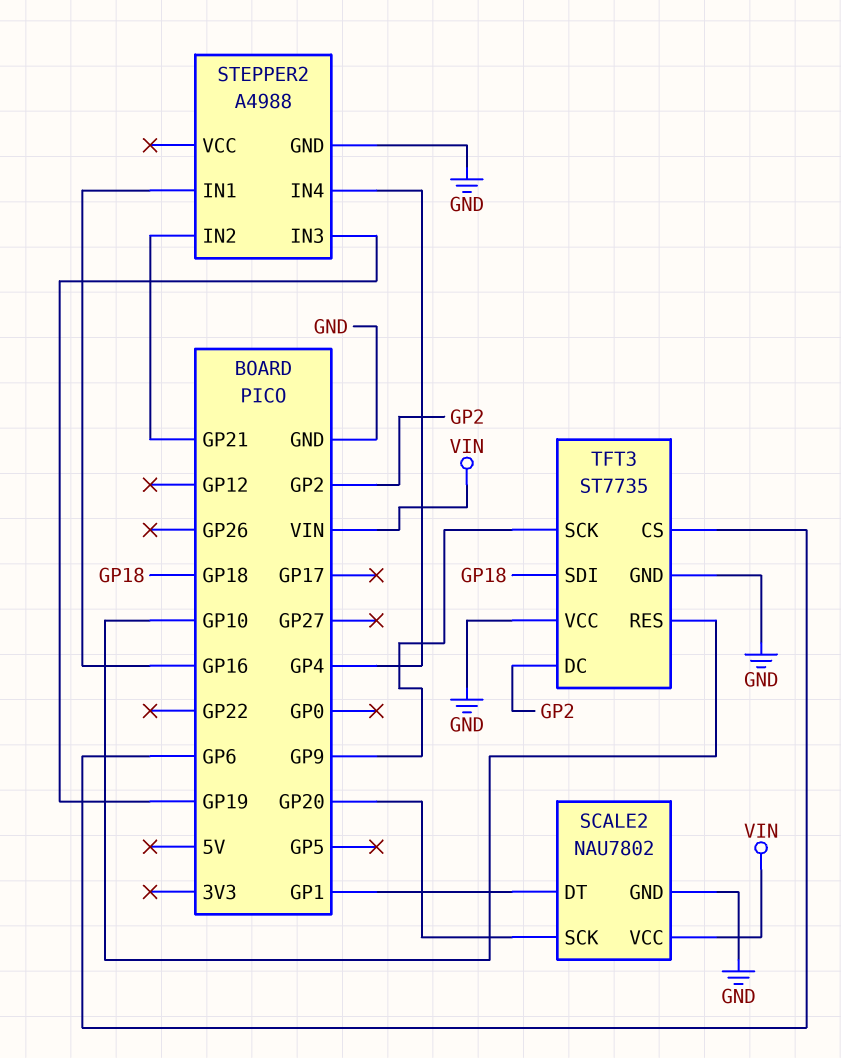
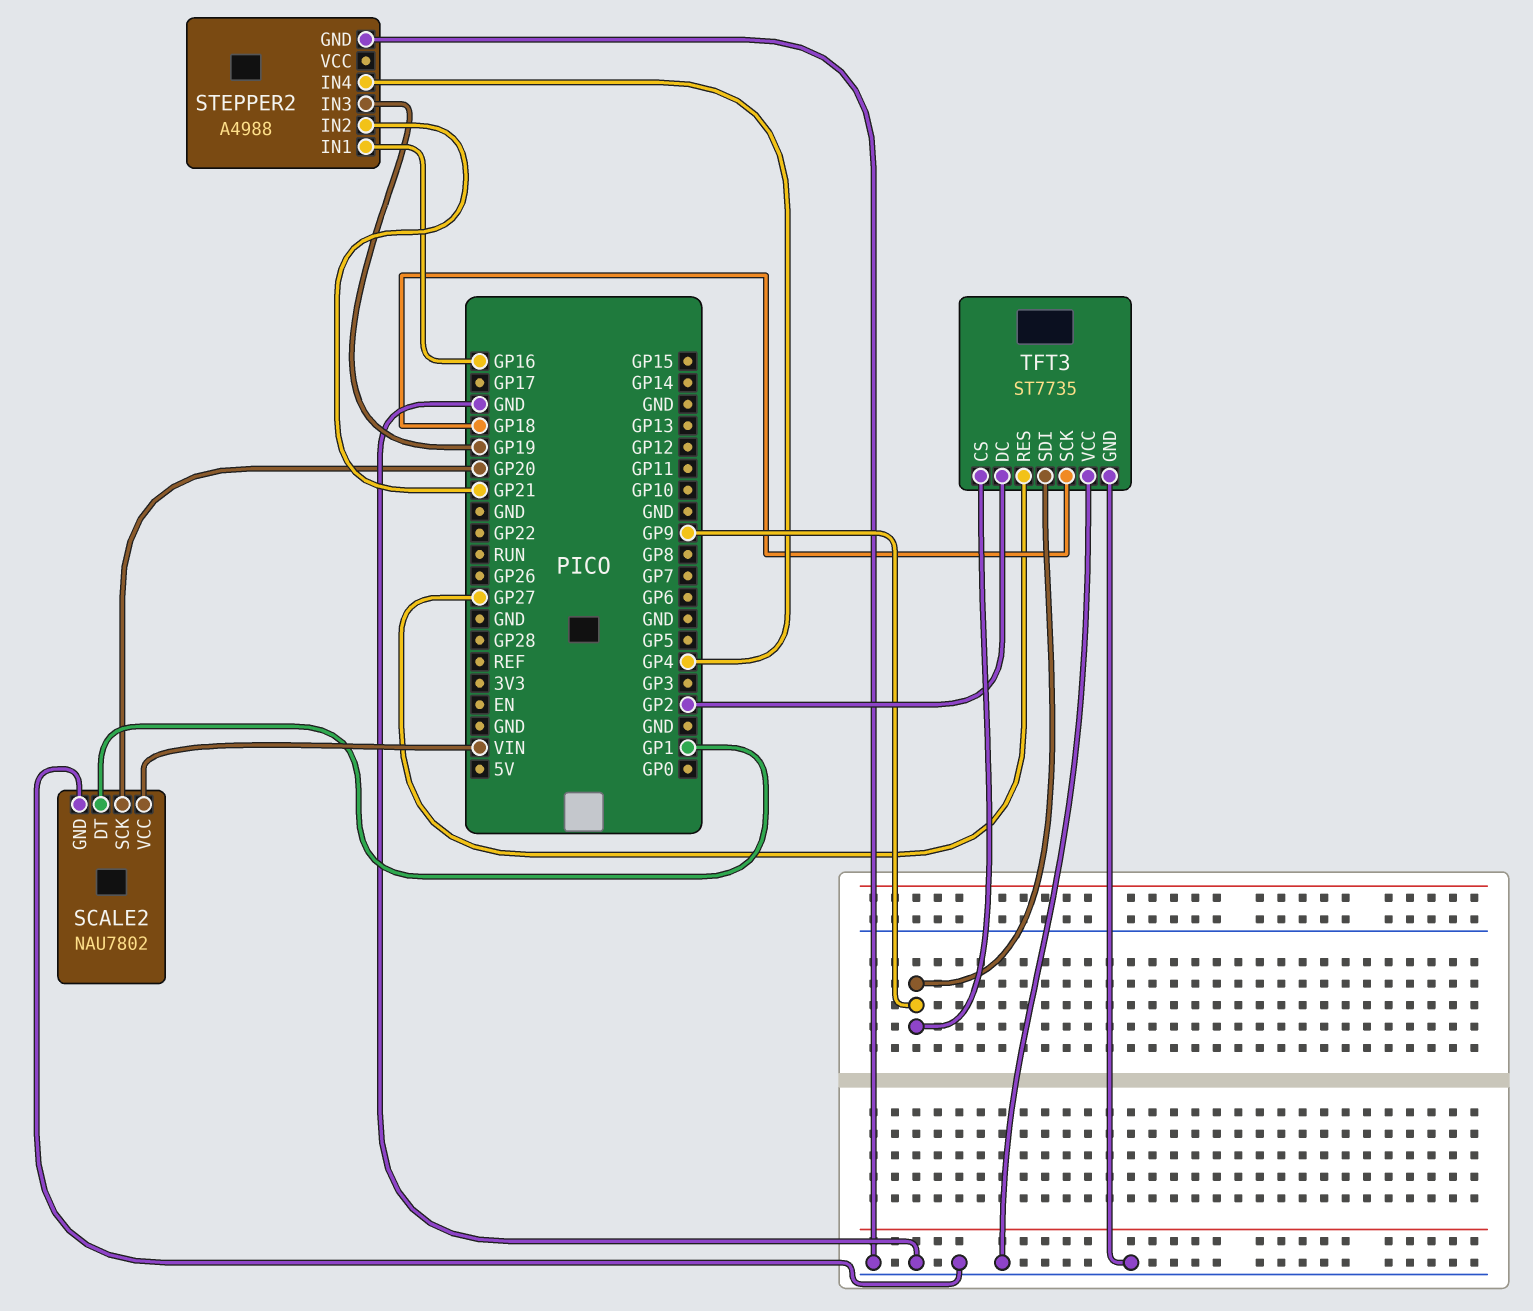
TFT3 pin CS: GP6 -> GP9
TFT3 pin RES: GP10 -> GP27
TFT3 pin SCK: GP9 -> GP18
TFT3 pin SDI: GP18 -> GP9

